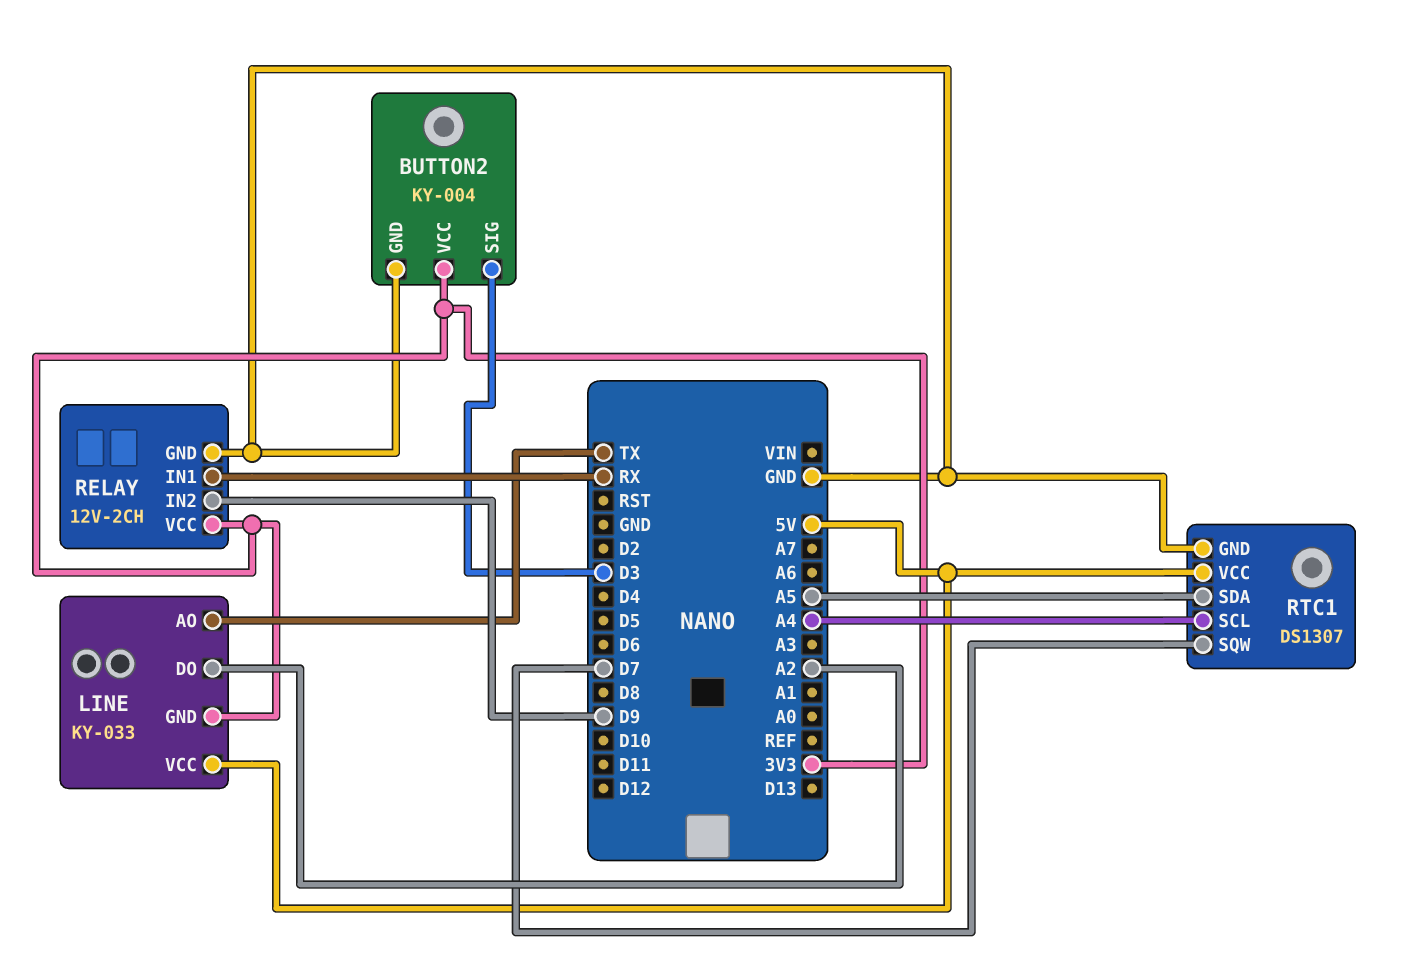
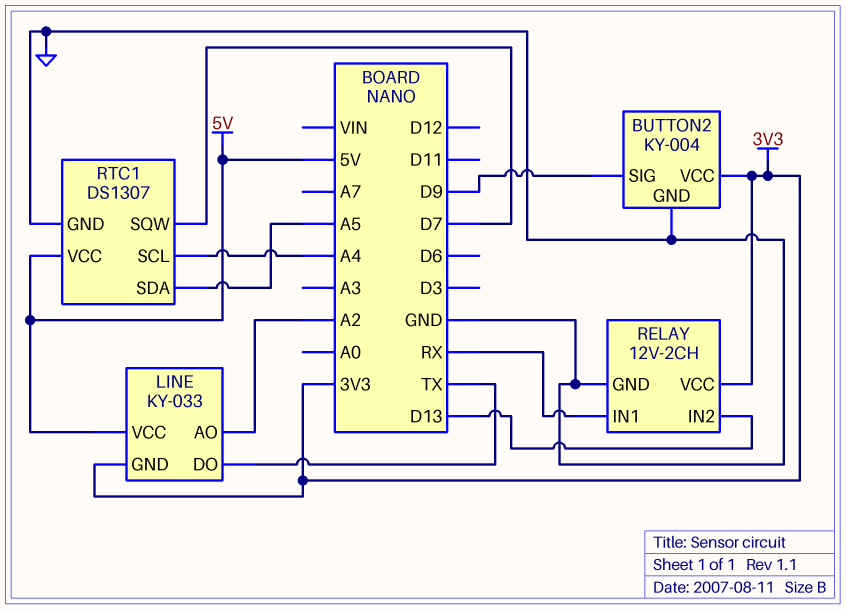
BUTTON2 pin SIG: D3 -> D9
LINE pin AO: TX -> A2
LINE pin DO: A2 -> TX
RELAY pin IN2: D9 -> D13

